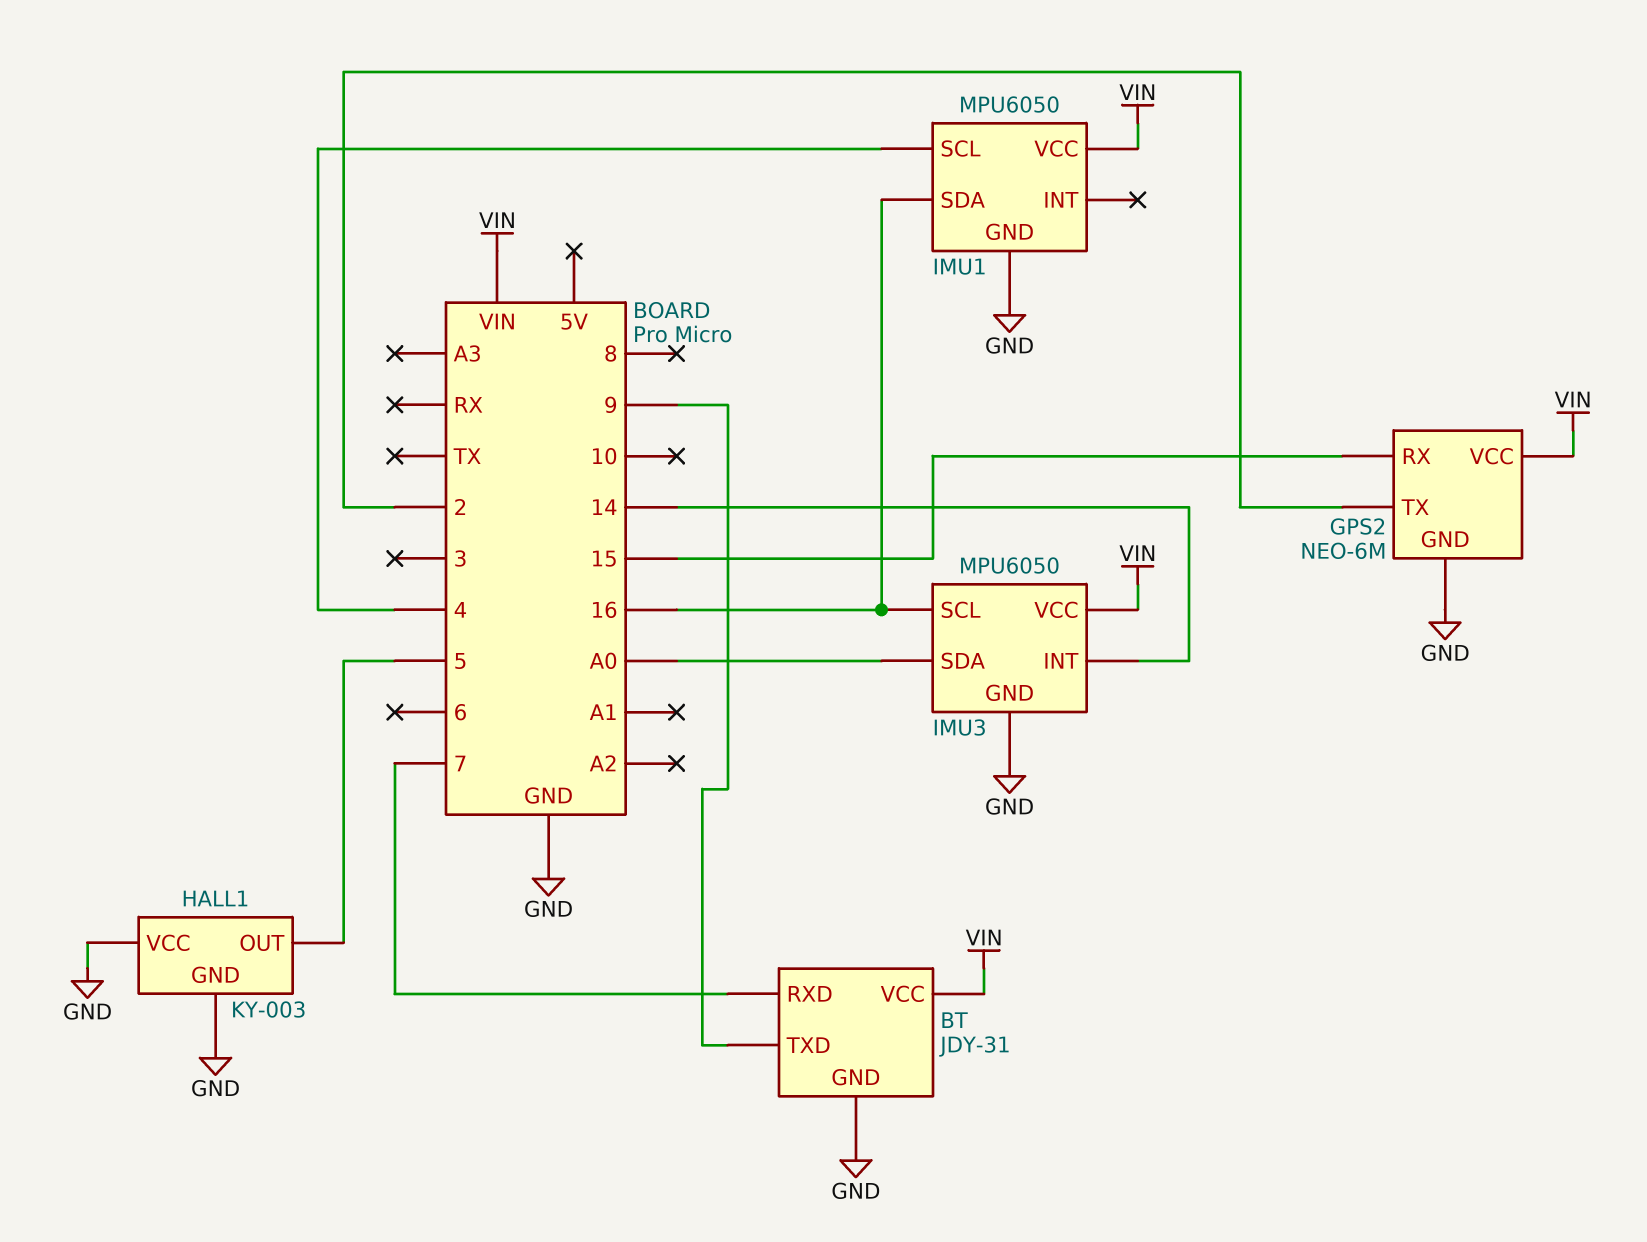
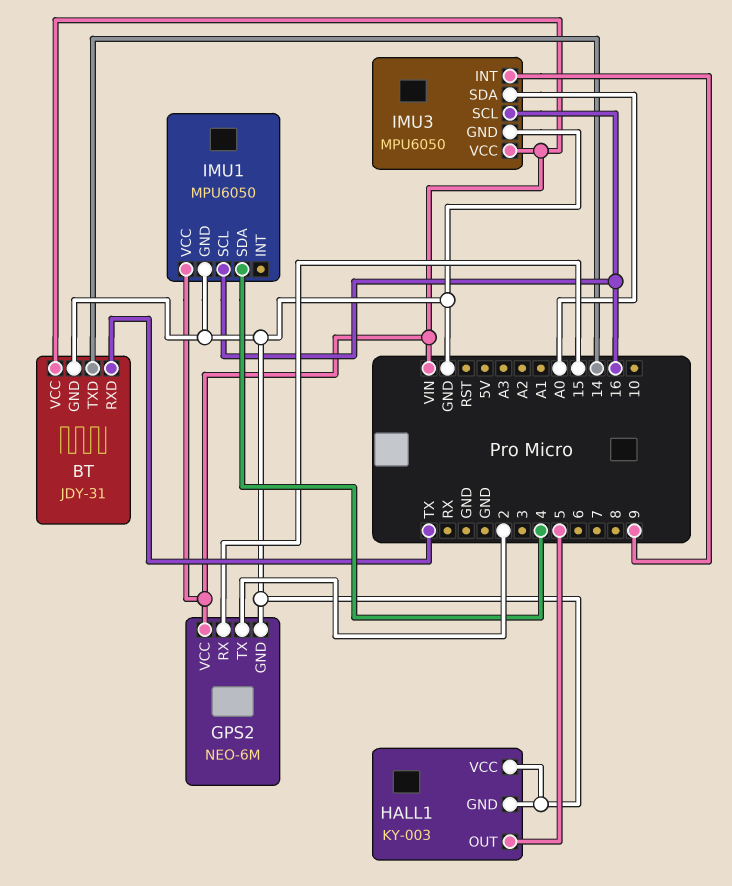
BT pin RXD: 7 -> TX
BT pin TXD: 9 -> 14
IMU1 pin SCL: 4 -> 16
IMU1 pin SDA: 16 -> 4
IMU3 pin INT: 14 -> 9

